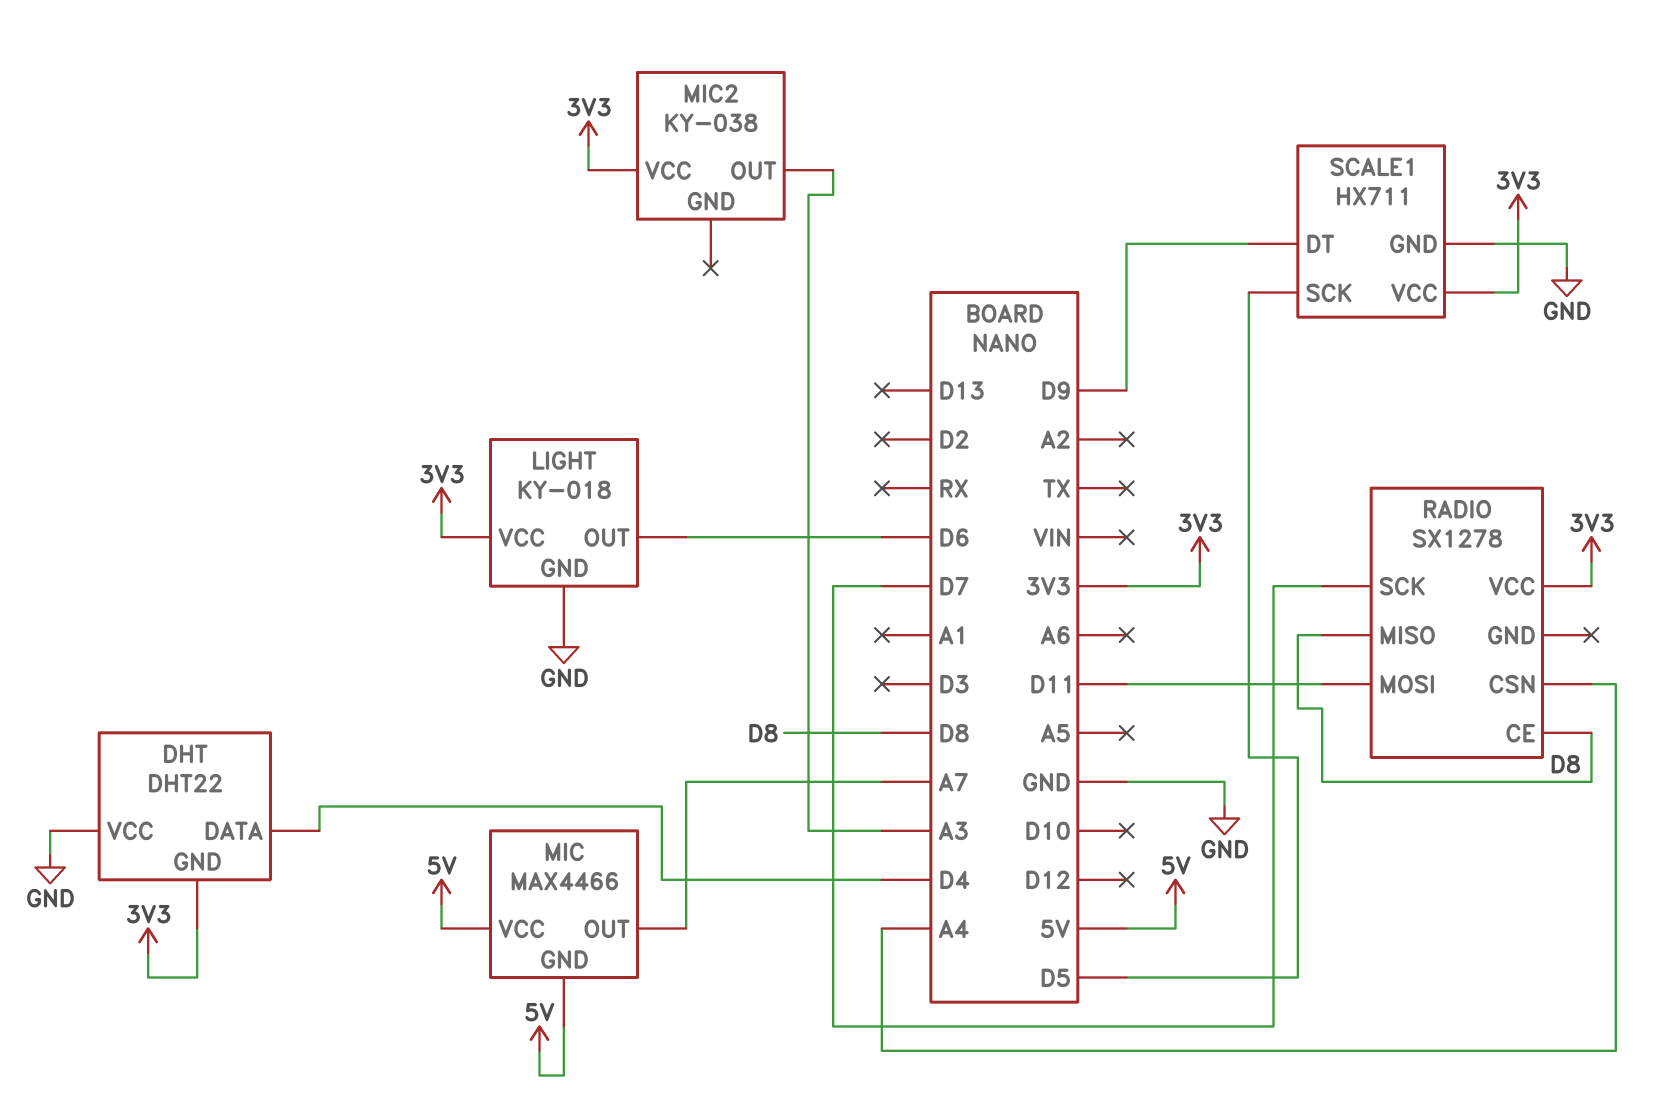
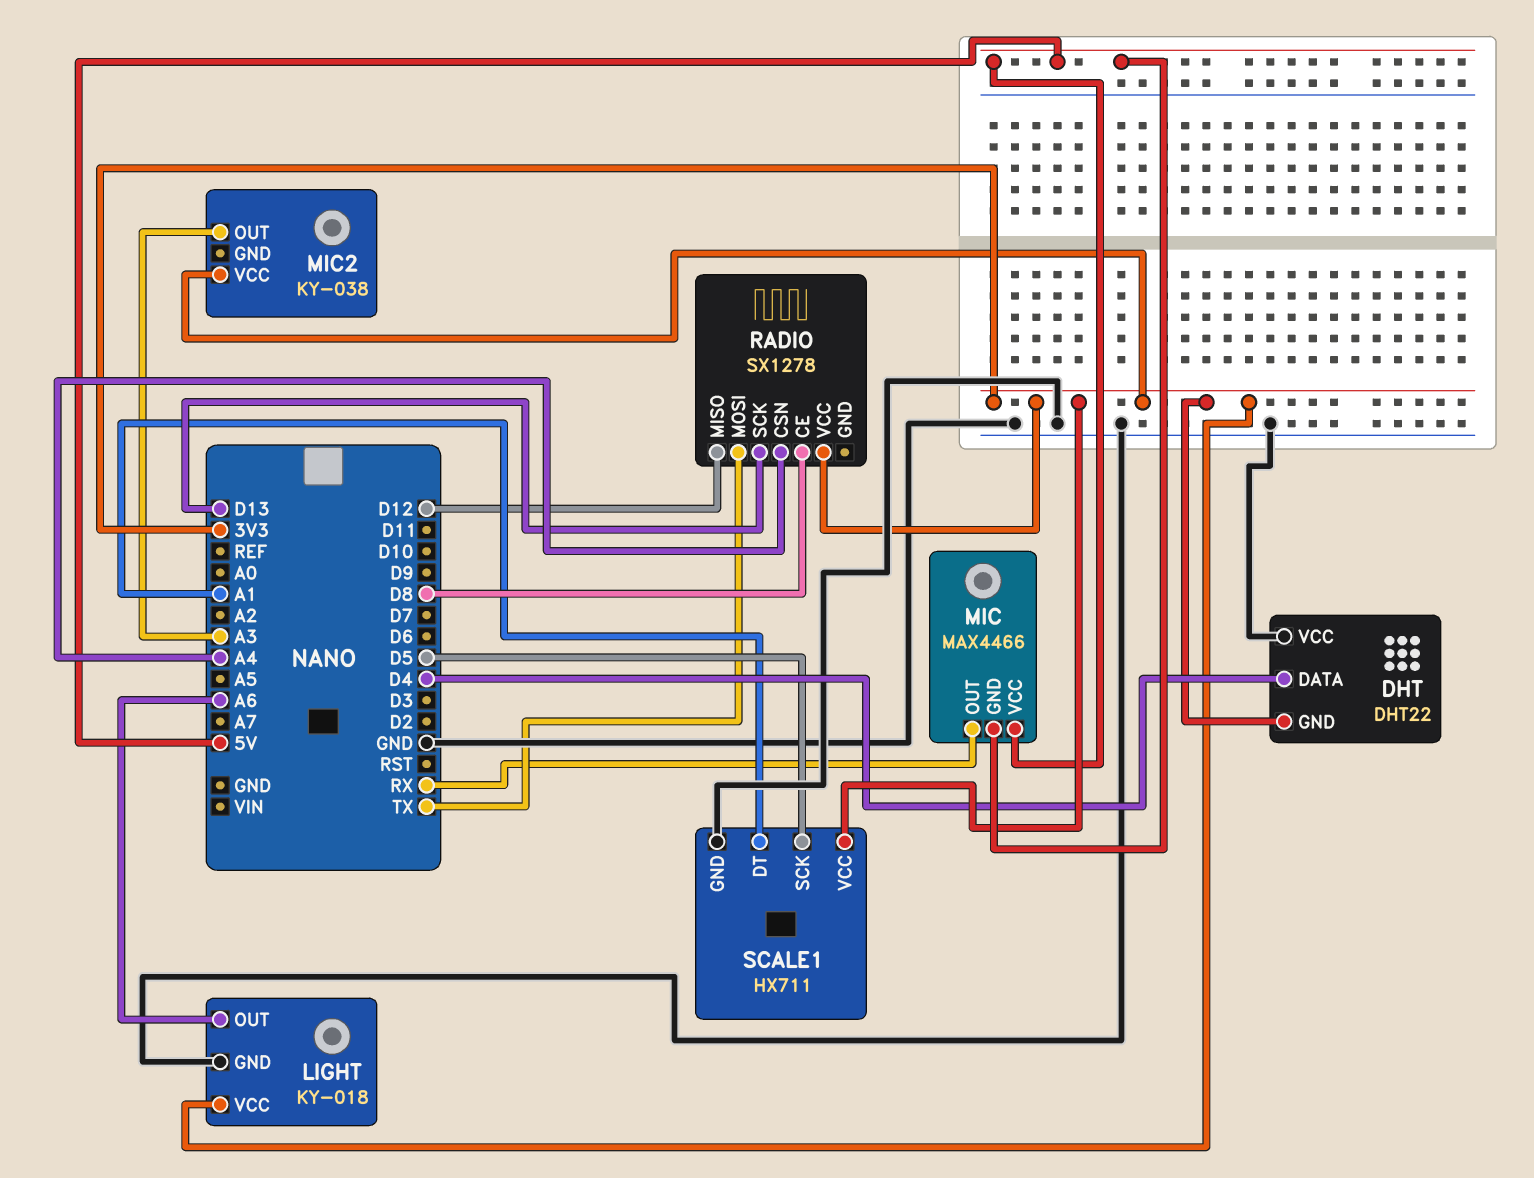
LIGHT pin OUT: D6 -> A6
MIC pin OUT: A7 -> RX
RADIO pin MISO: D8 -> D12
RADIO pin MOSI: D11 -> TX
RADIO pin SCK: D7 -> D13
SCALE1 pin DT: D9 -> A1

